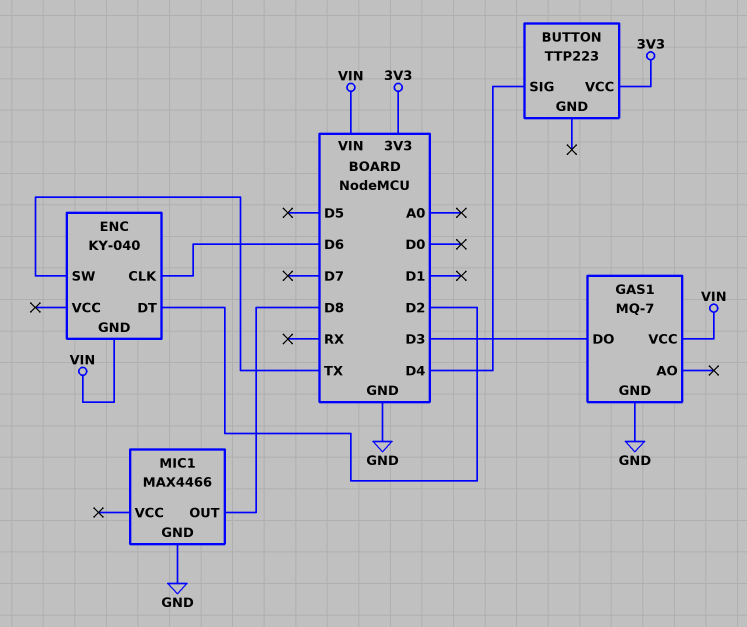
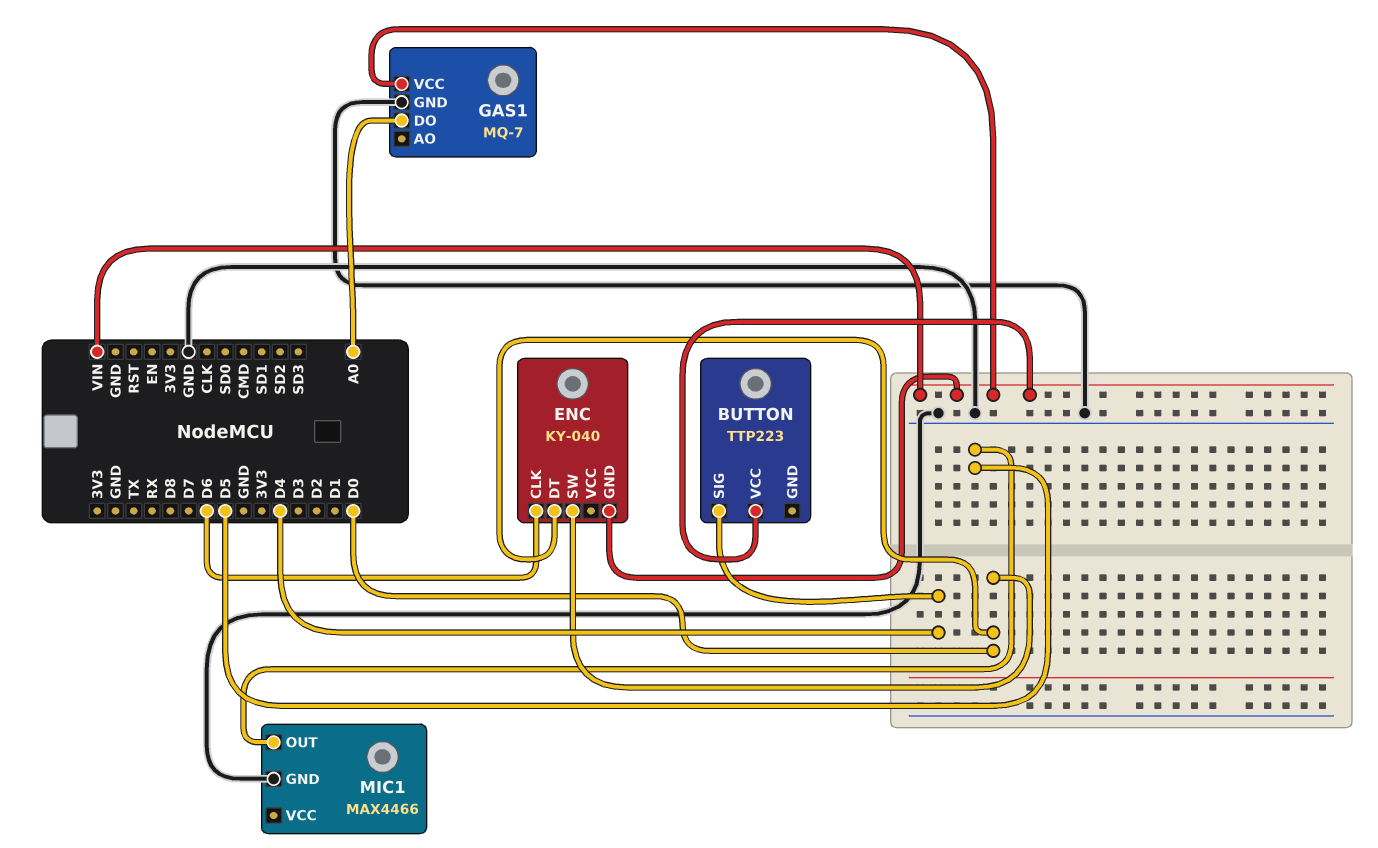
BUTTON pin VCC: 3V3 -> VIN
ENC pin DT: D2 -> D0
ENC pin SW: TX -> D0
GAS1 pin DO: D3 -> A0
MIC1 pin OUT: D8 -> D5

